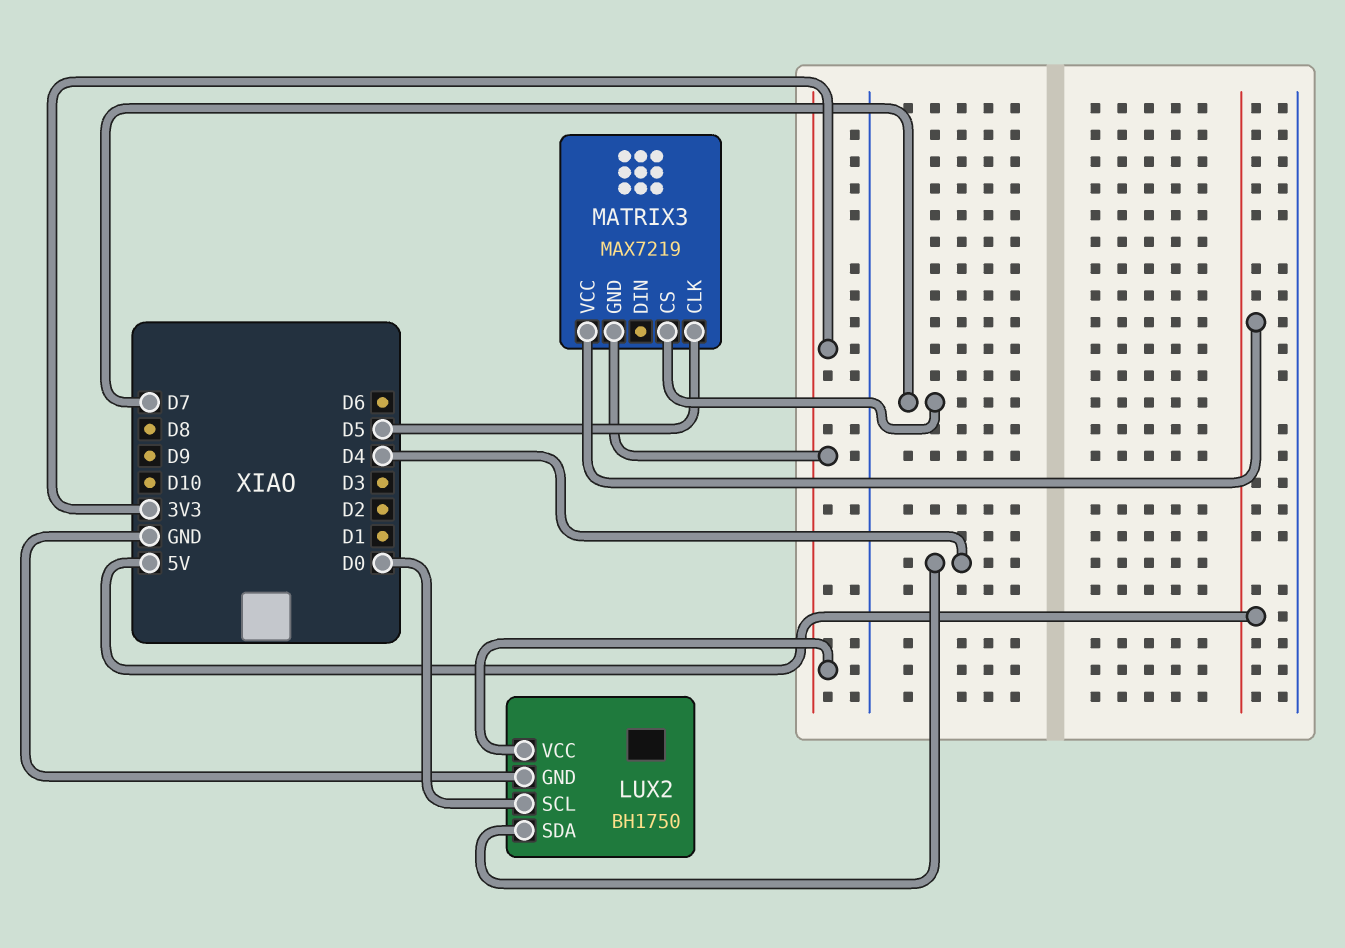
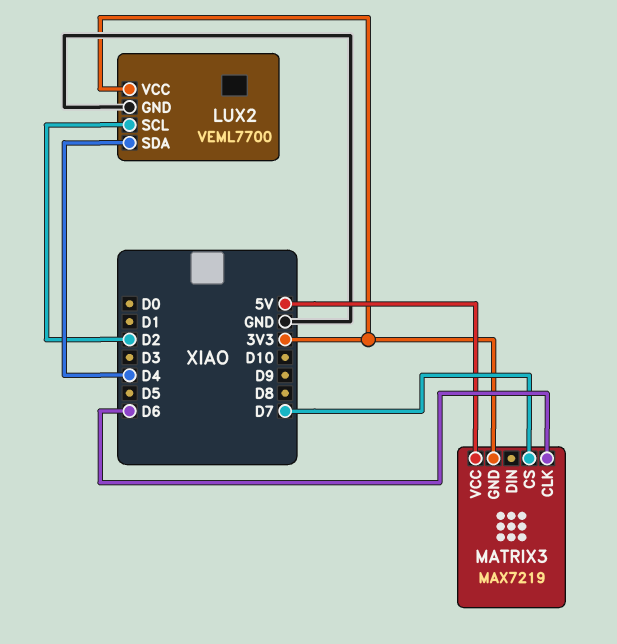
LUX2: BH1750 -> VEML7700
LUX2 pin SCL: D0 -> D2
MATRIX3 pin CLK: D5 -> D6

